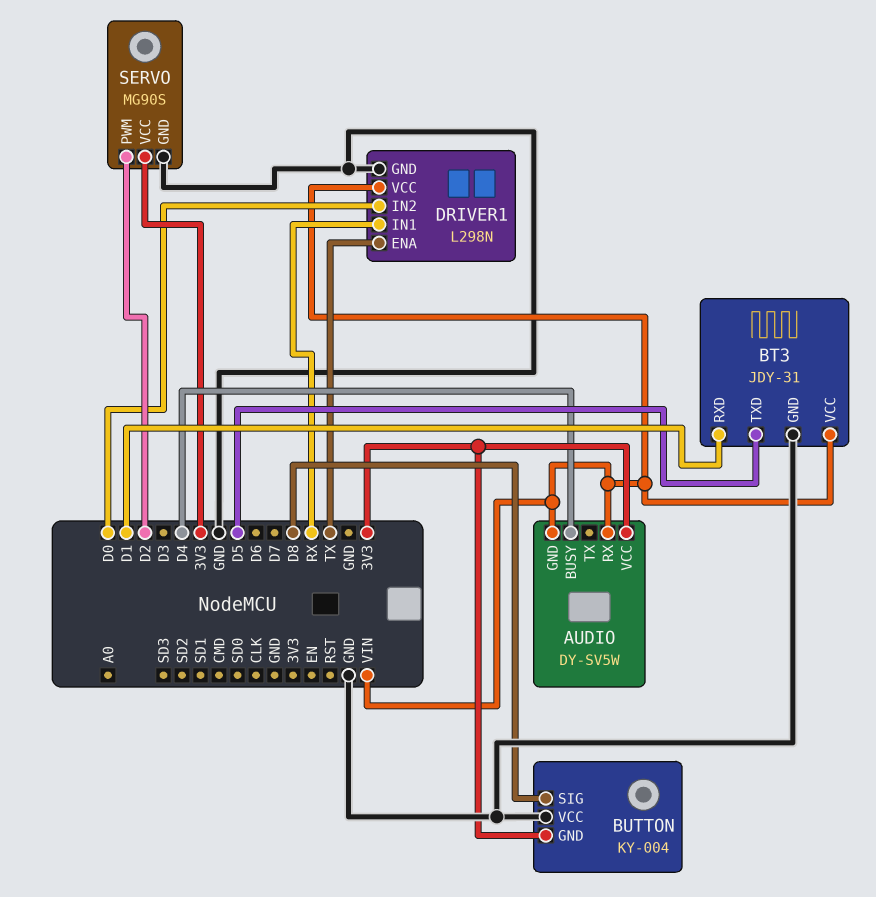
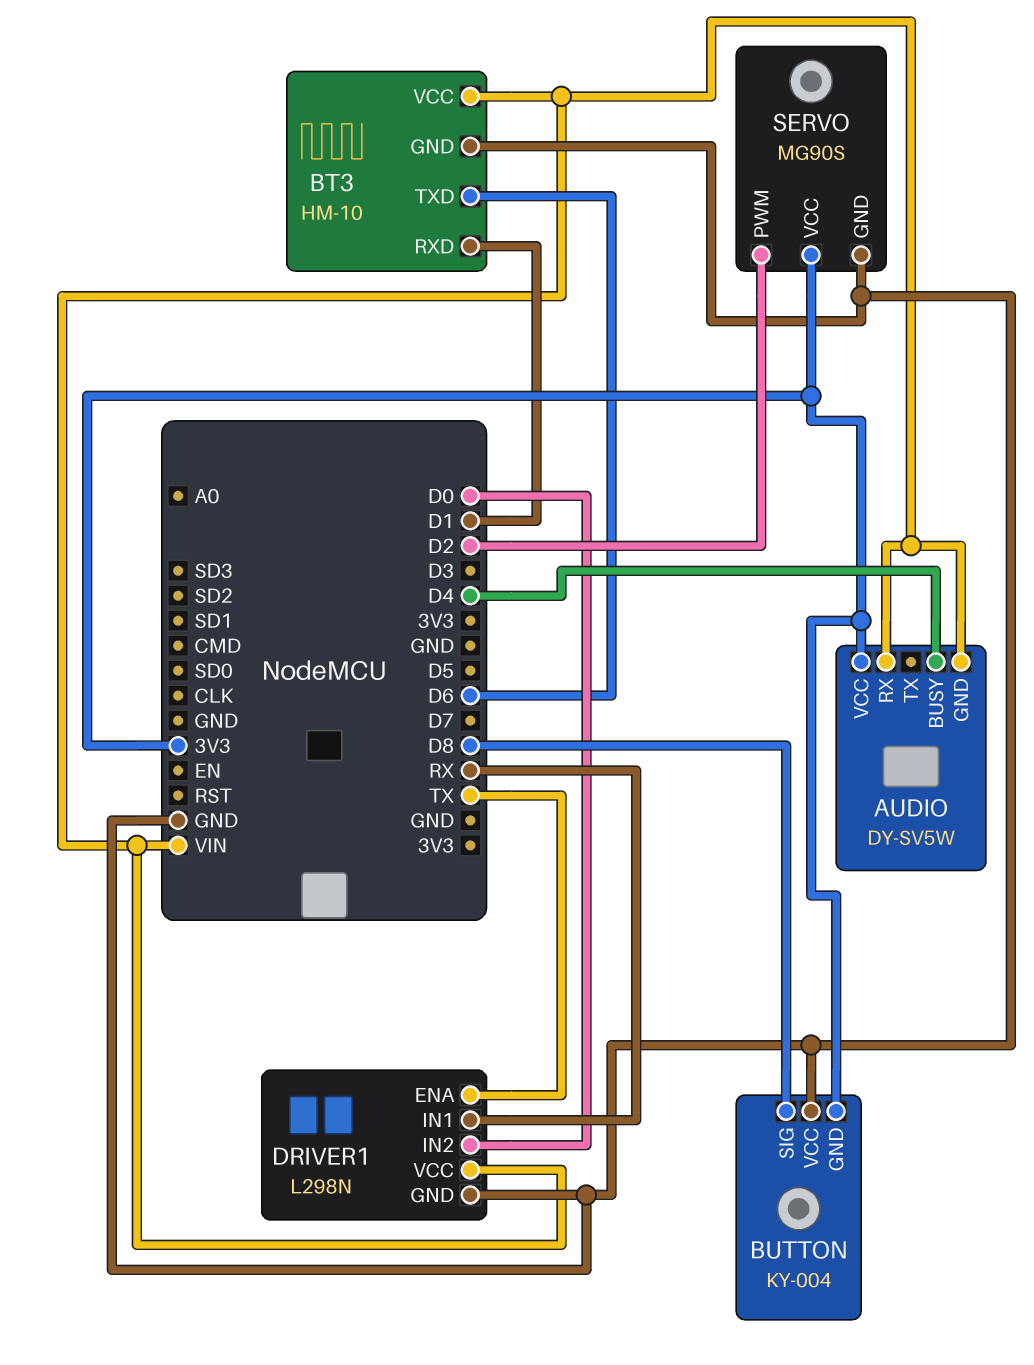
BT3: JDY-31 -> HM-10
BT3 pin TXD: D5 -> D6

